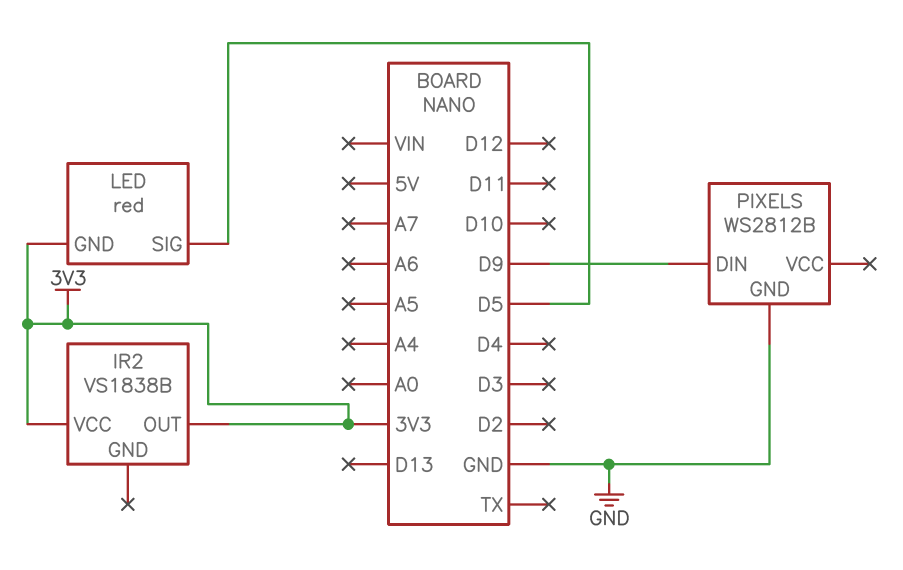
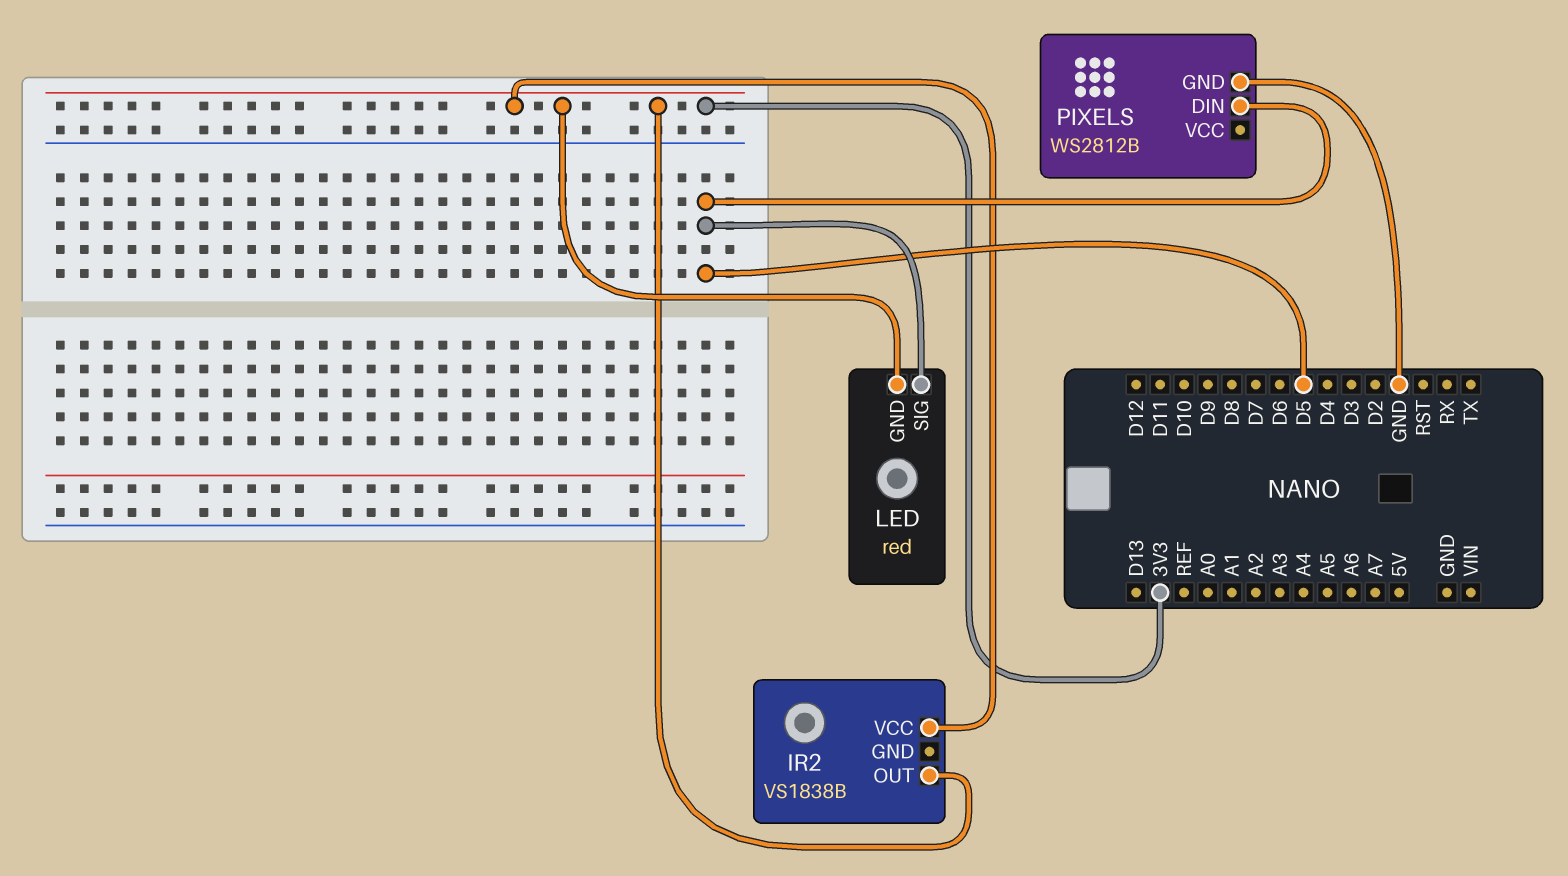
PIXELS pin DIN: D9 -> D5

